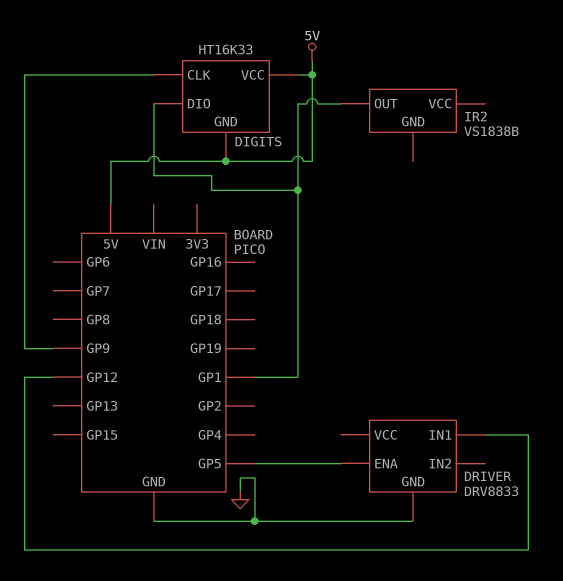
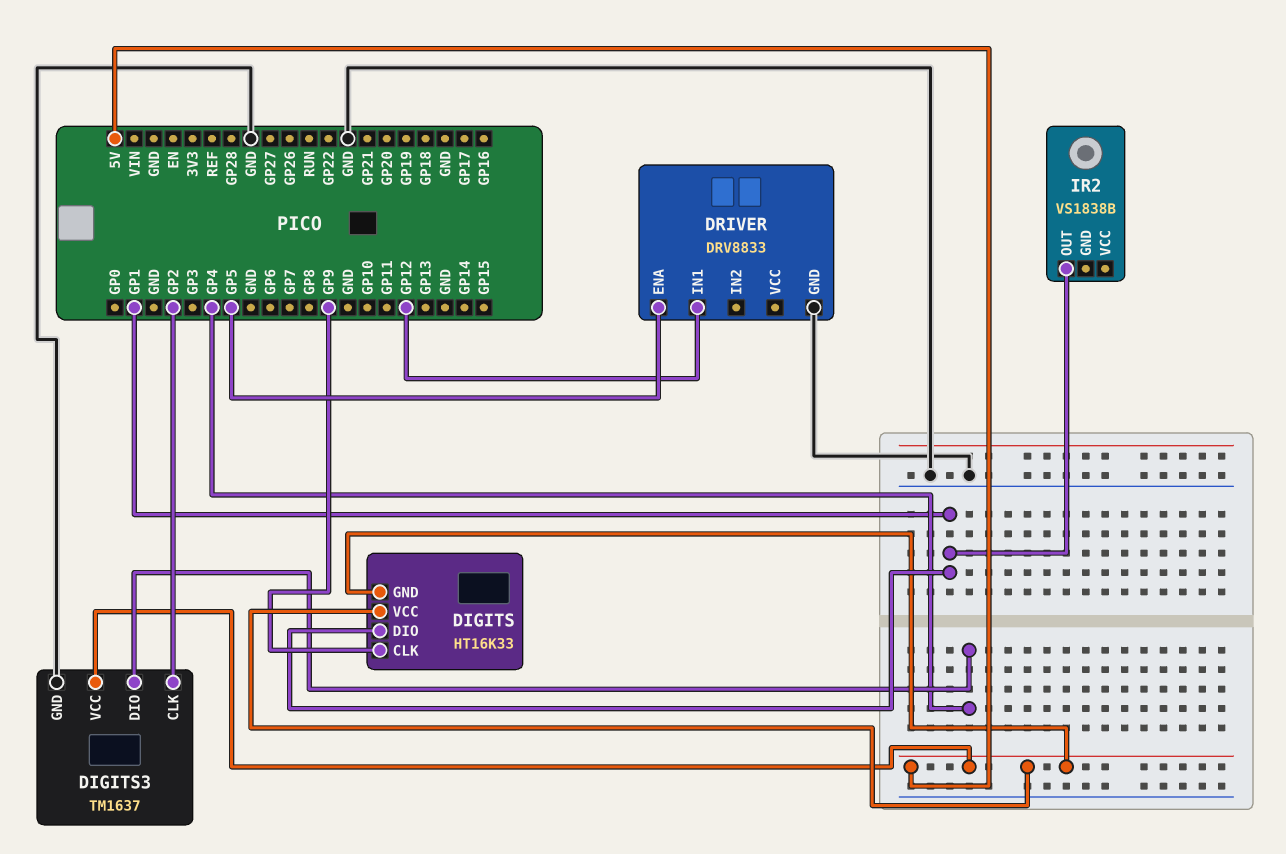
DIGITS3: none -> TM1637
DIGITS3 pin CLK: none -> GP2
DIGITS3 pin DIO: none -> GP4
DIGITS3 pin GND: none -> GND
DIGITS3 pin VCC: none -> 5V

